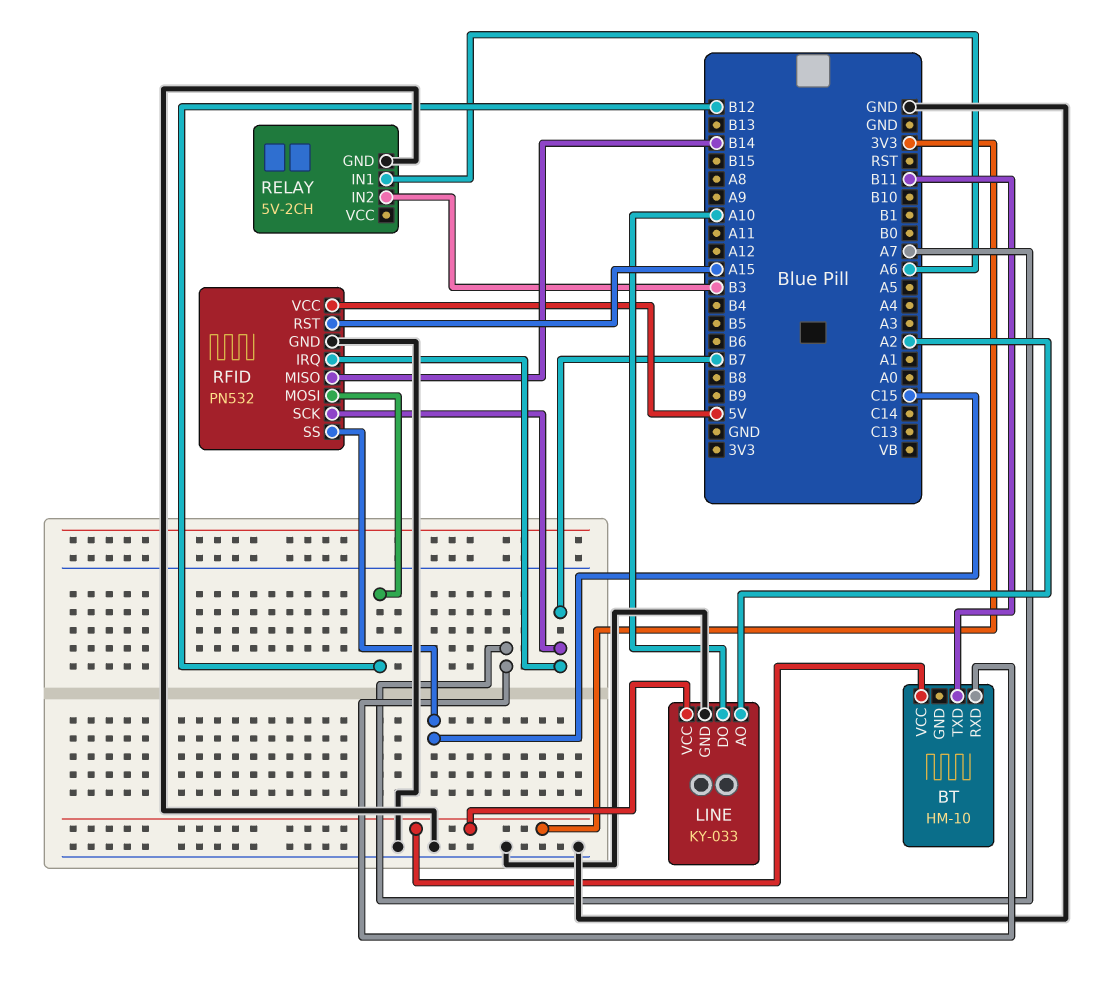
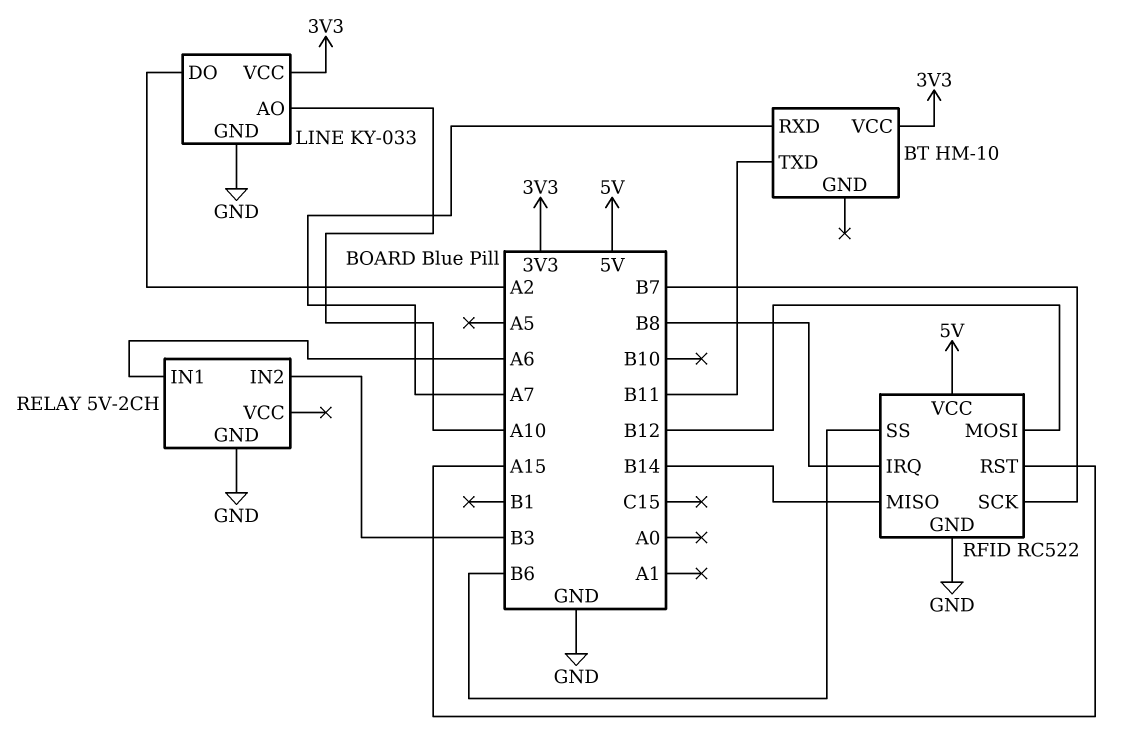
LINE pin AO: A2 -> A10
LINE pin DO: A10 -> A2
RFID: PN532 -> RC522
RFID pin IRQ: B7 -> B8
RFID pin SS: C15 -> B6

